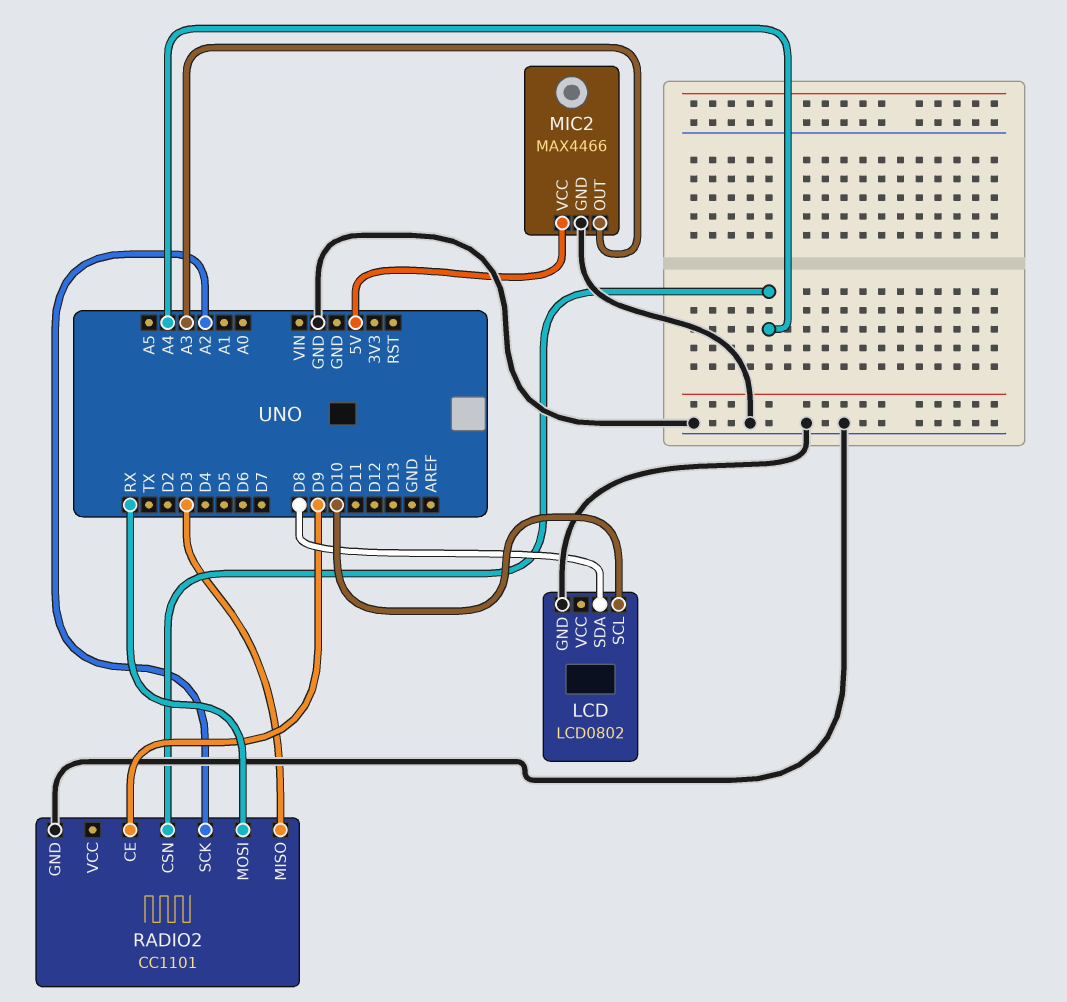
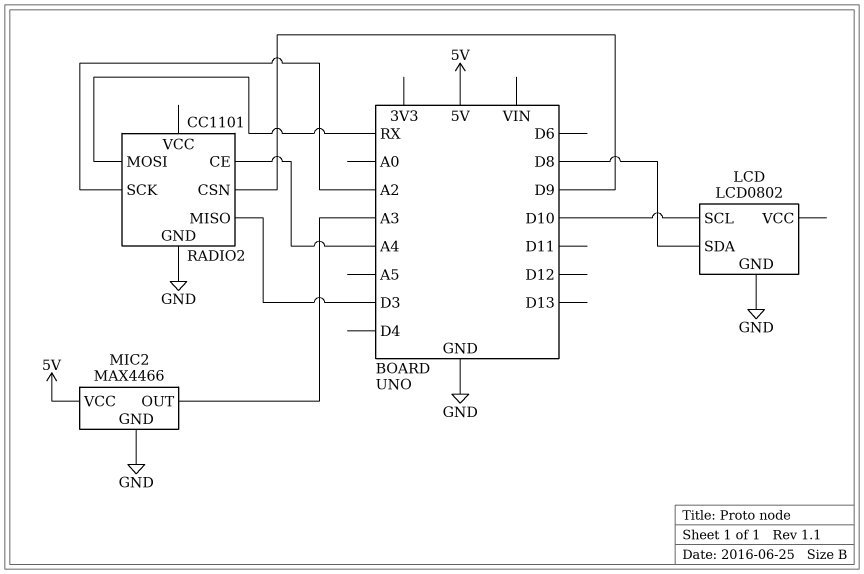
RADIO2 pin CE: D9 -> A4
RADIO2 pin CSN: A4 -> D9

